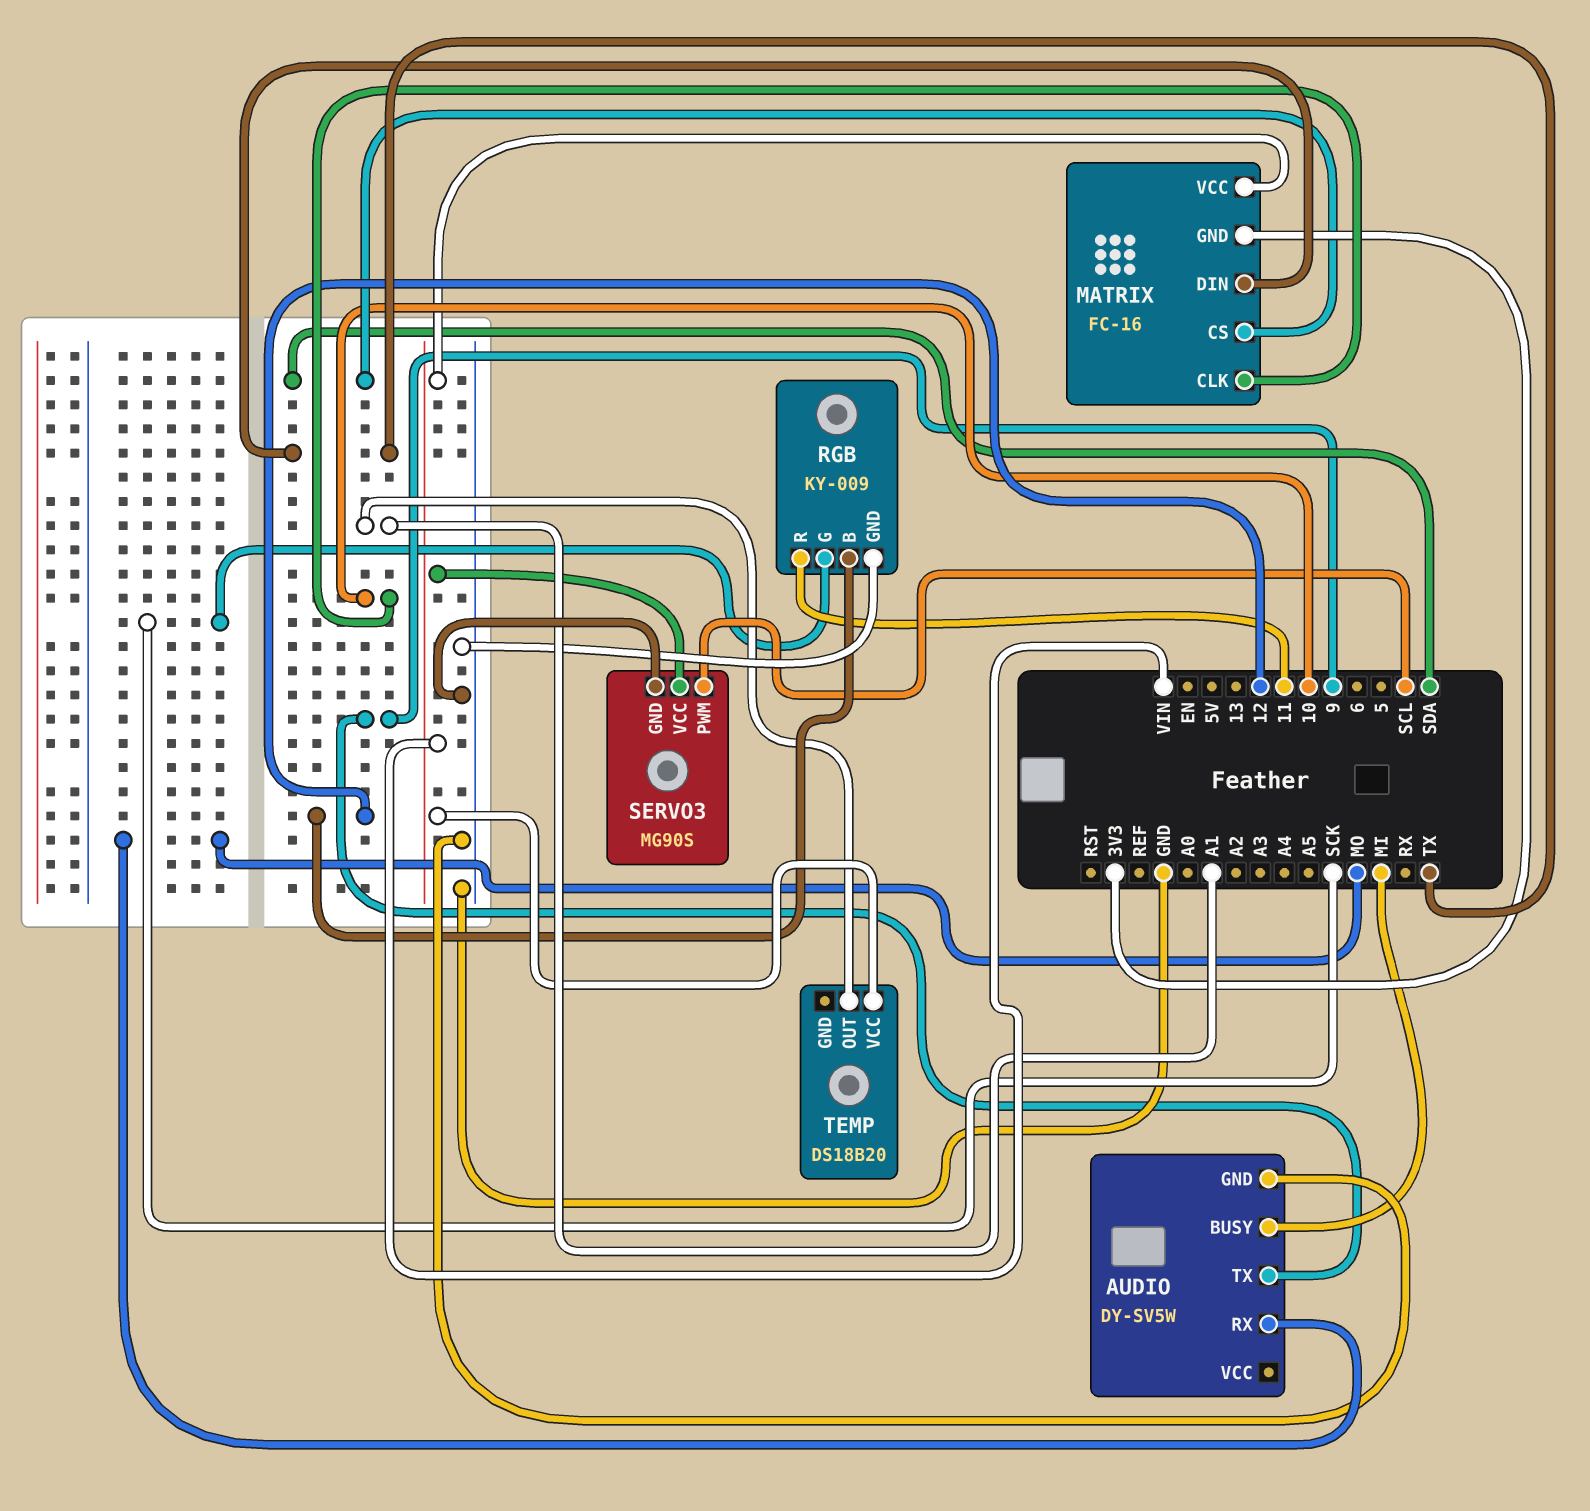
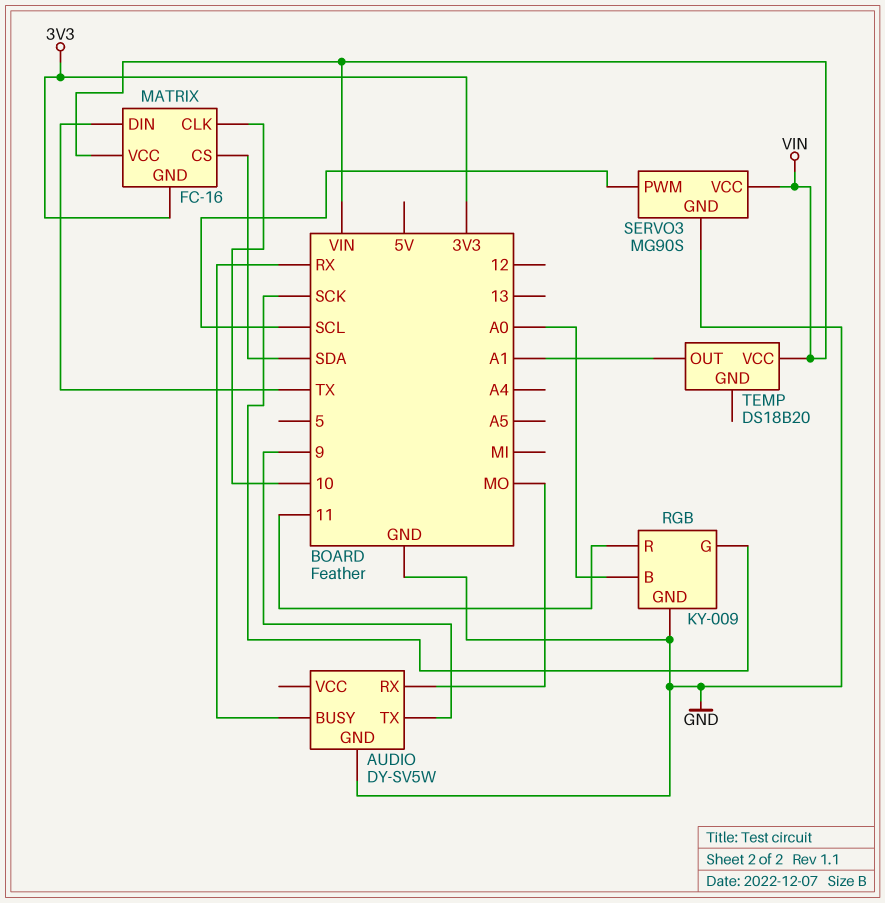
AUDIO pin BUSY: MI -> RX
RGB pin B: 12 -> A0

